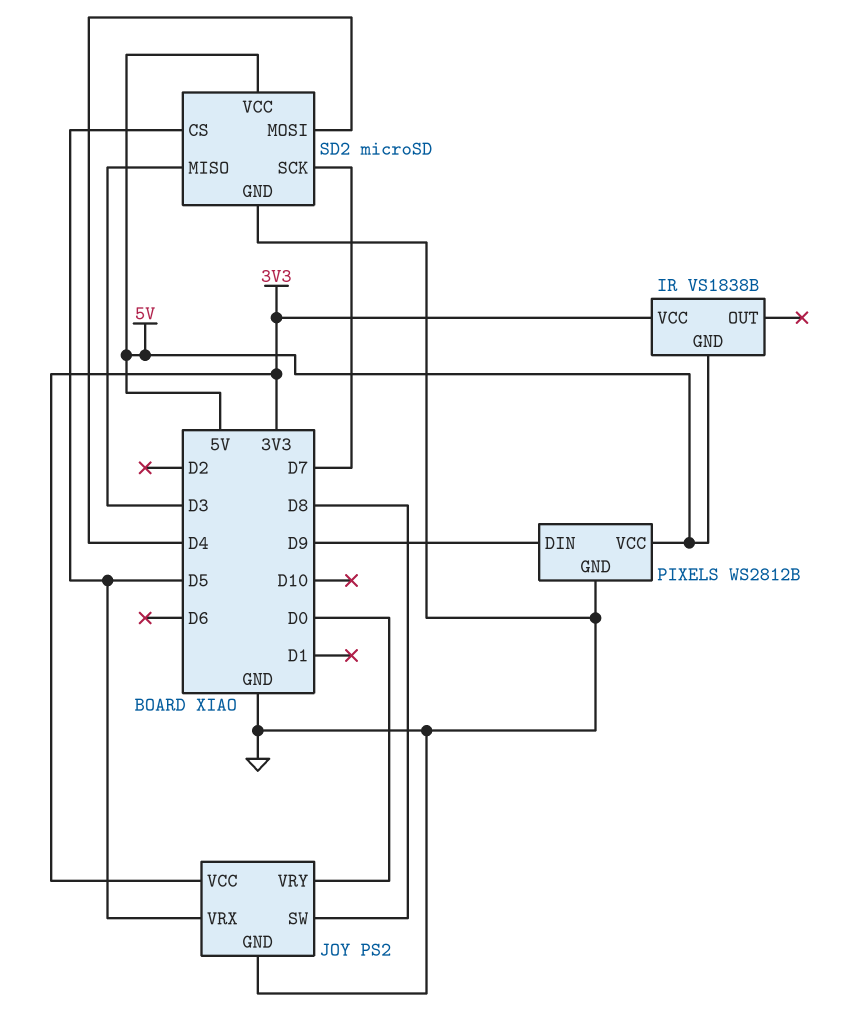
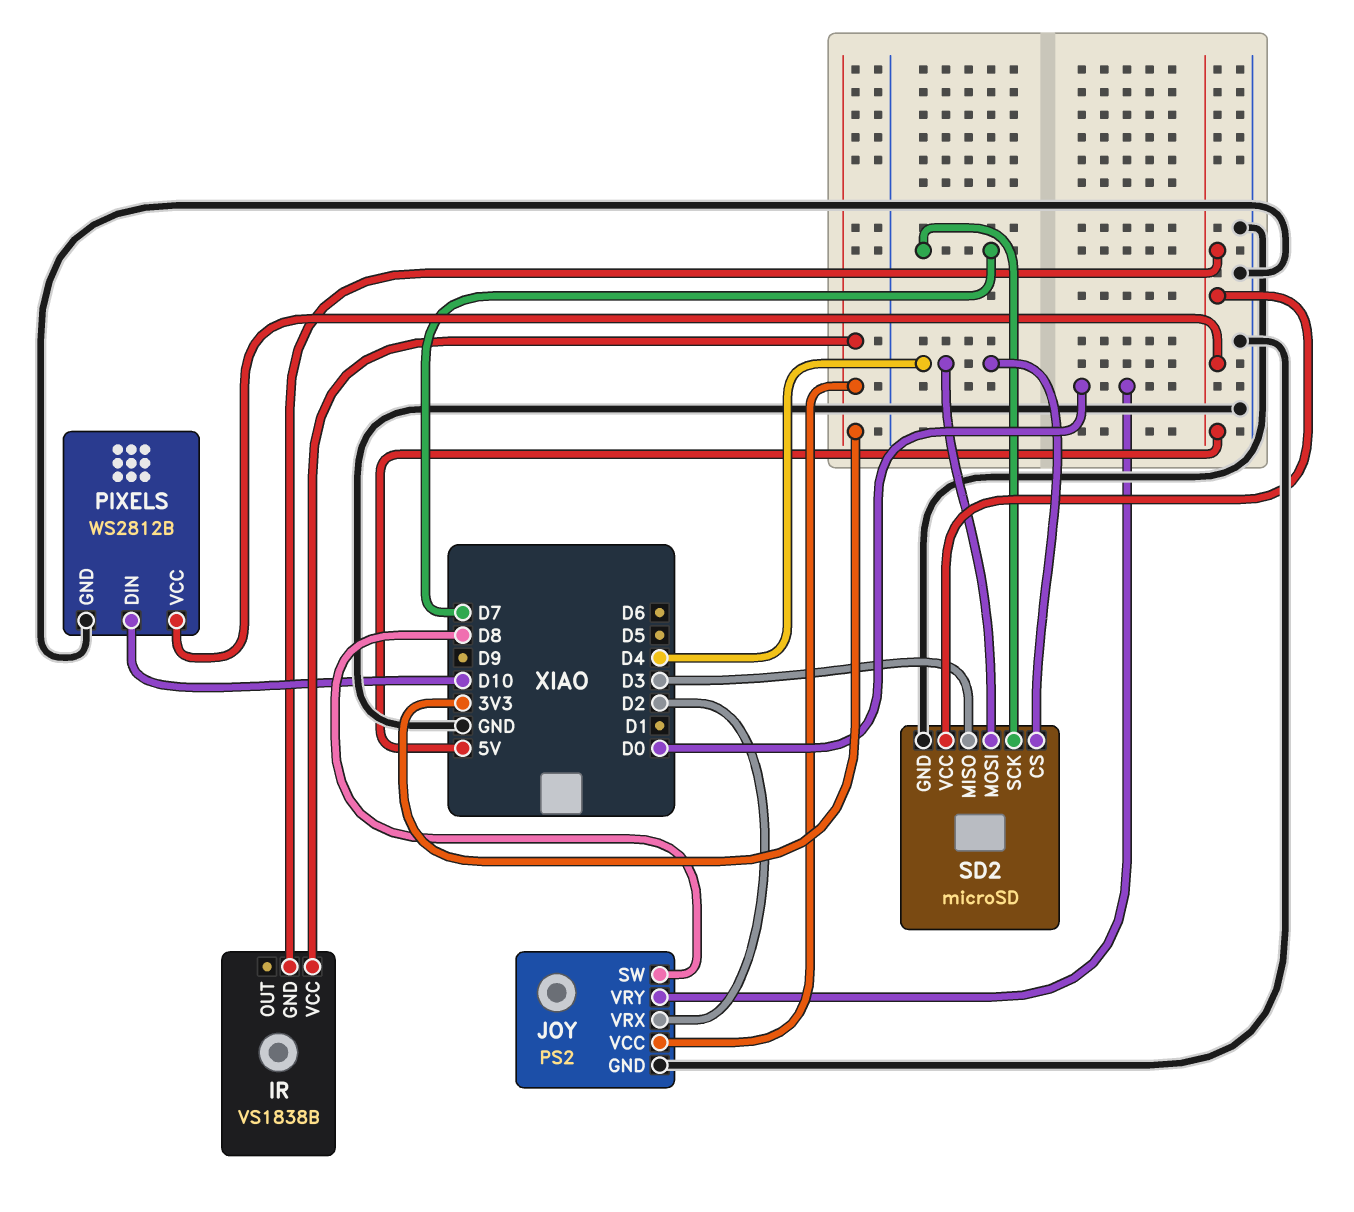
JOY pin VRX: D5 -> D2
PIXELS pin DIN: D9 -> D10
SD2 pin CS: D5 -> D4

